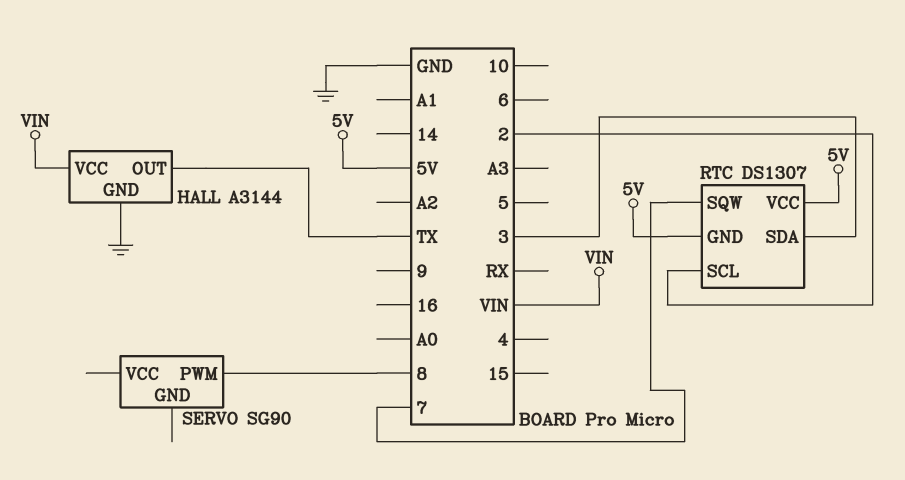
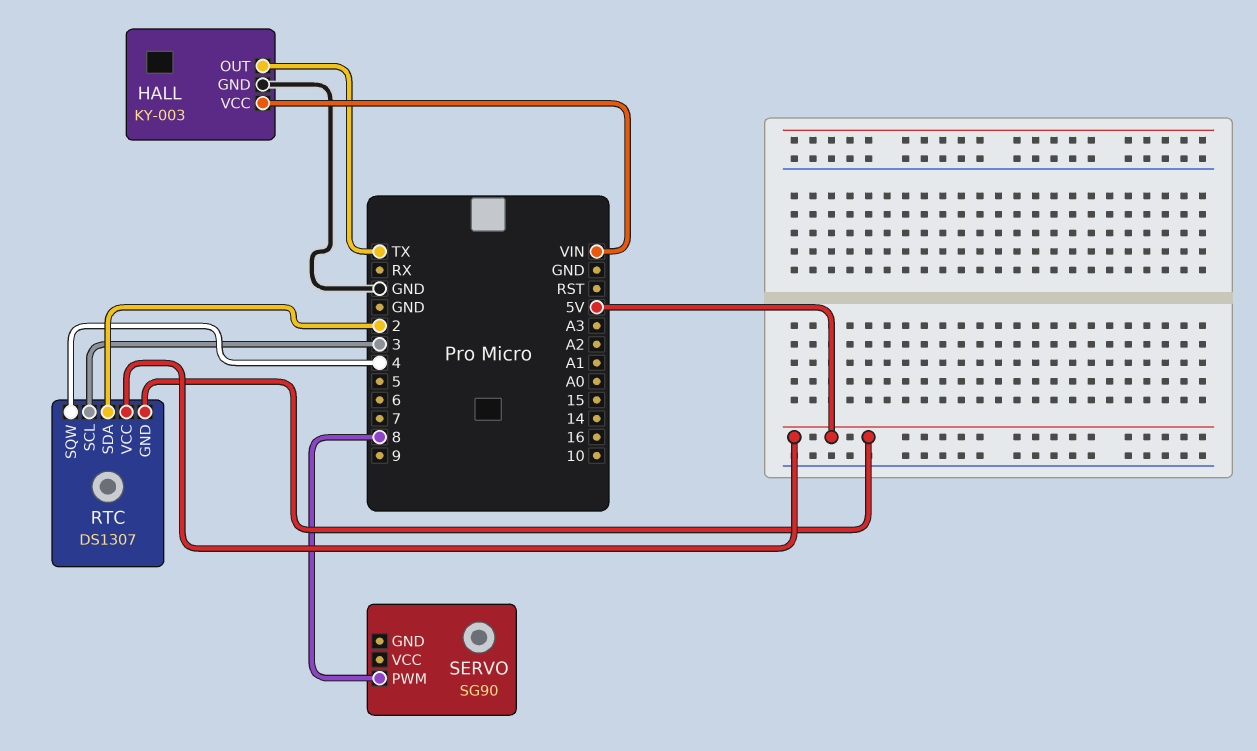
HALL: A3144 -> KY-003
RTC pin SCL: 2 -> 3
RTC pin SDA: 3 -> 2
RTC pin SQW: 7 -> 4

